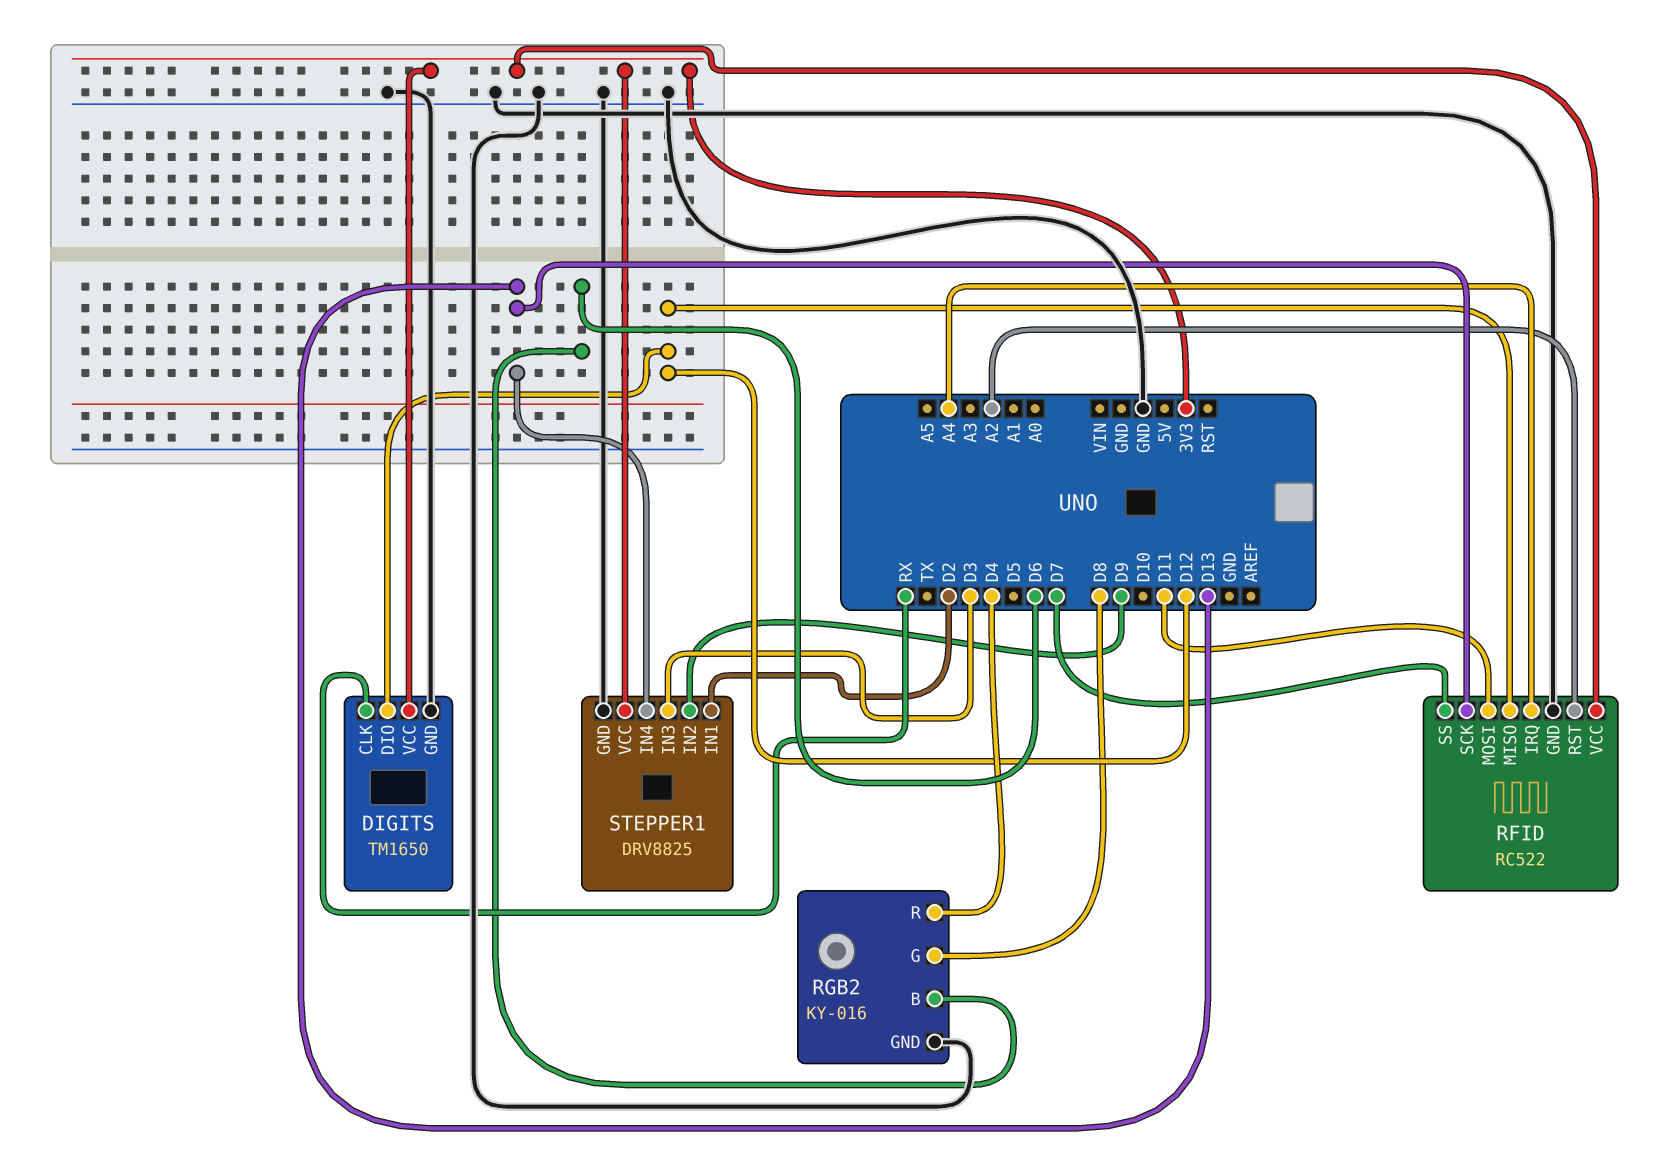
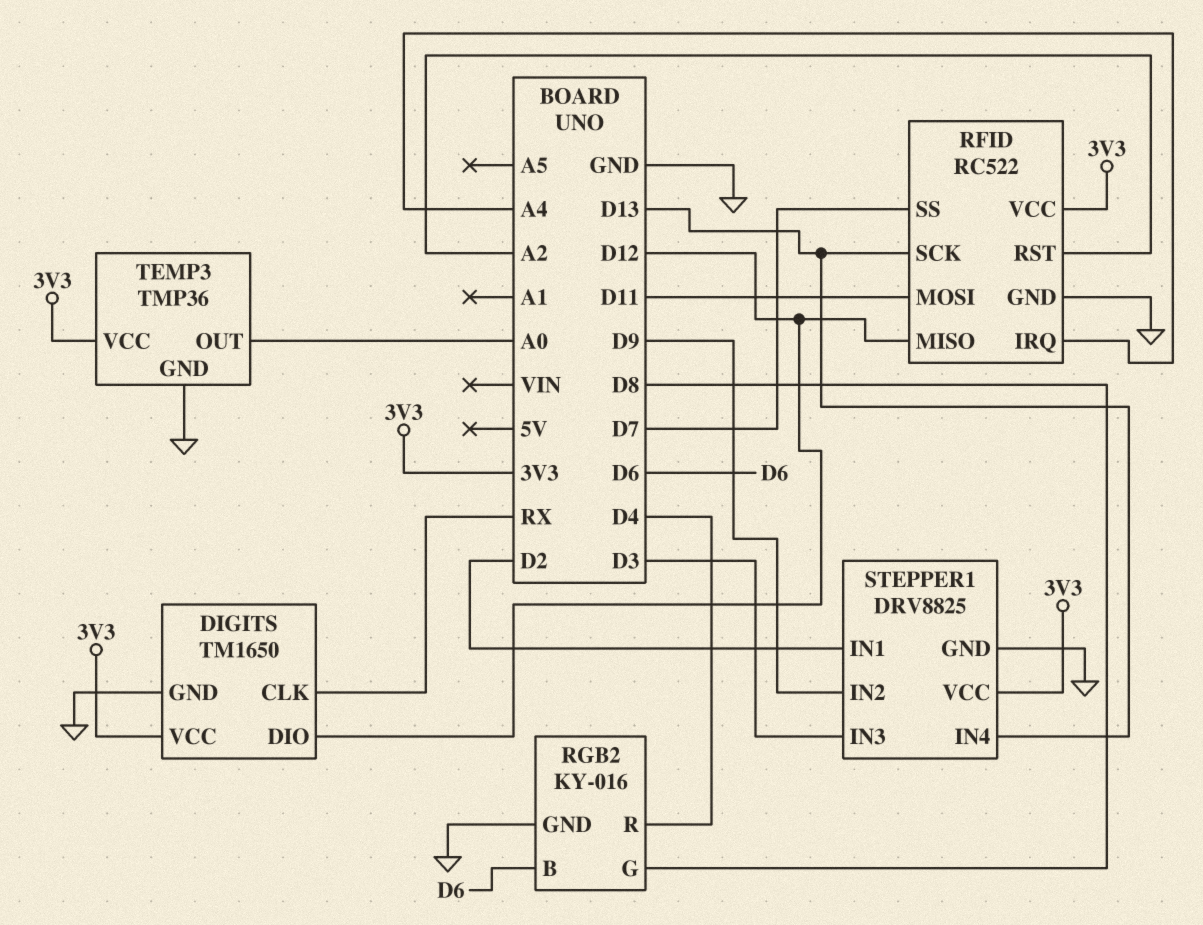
TEMP3: none -> TMP36
TEMP3 pin GND: none -> GND
TEMP3 pin OUT: none -> A0
TEMP3 pin VCC: none -> 3V3

